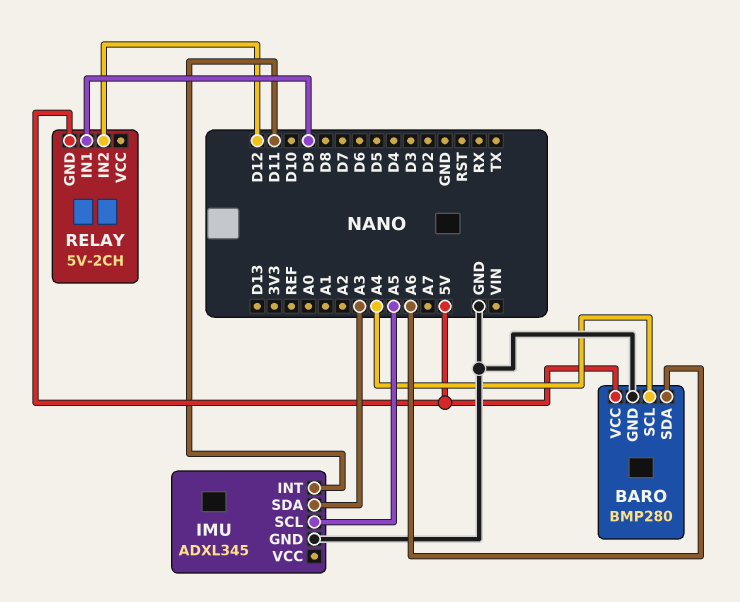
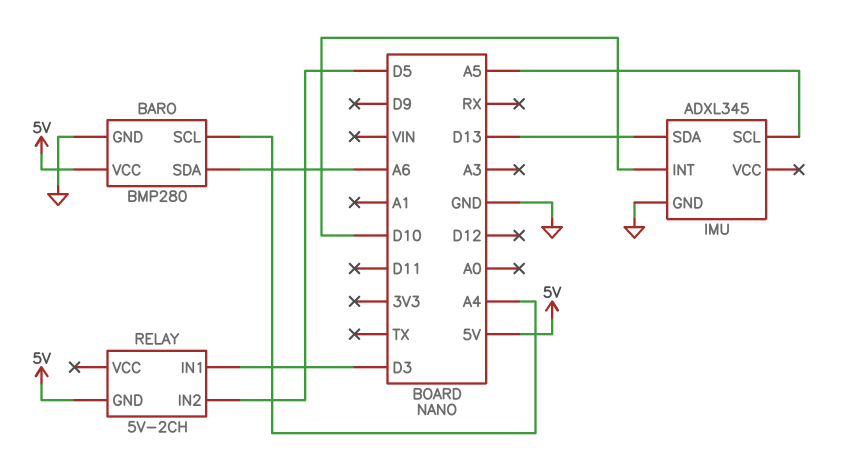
IMU pin INT: D11 -> D10
IMU pin SDA: A3 -> D13
RELAY pin IN1: D9 -> D3
RELAY pin IN2: D12 -> D5

